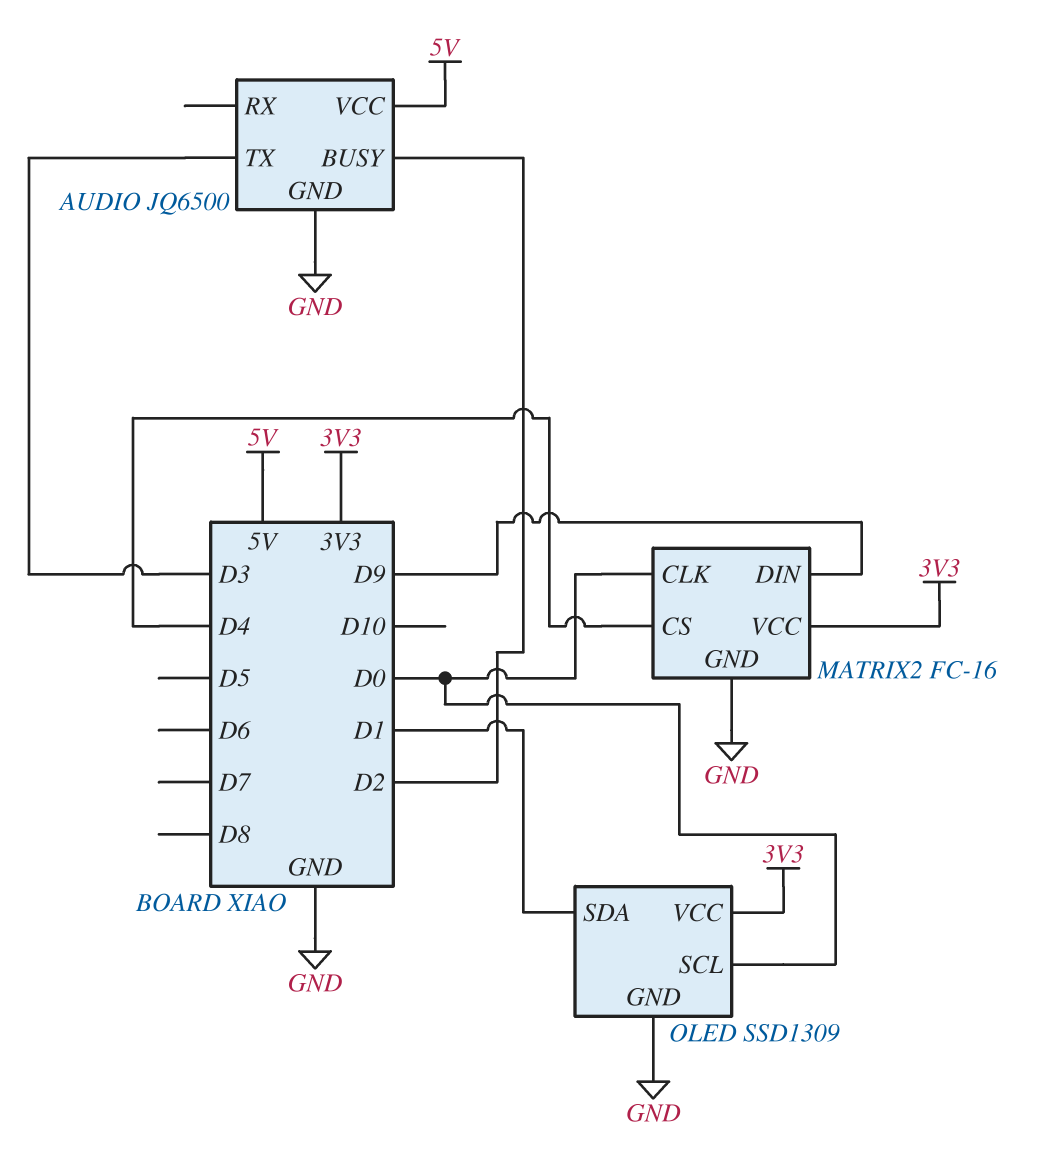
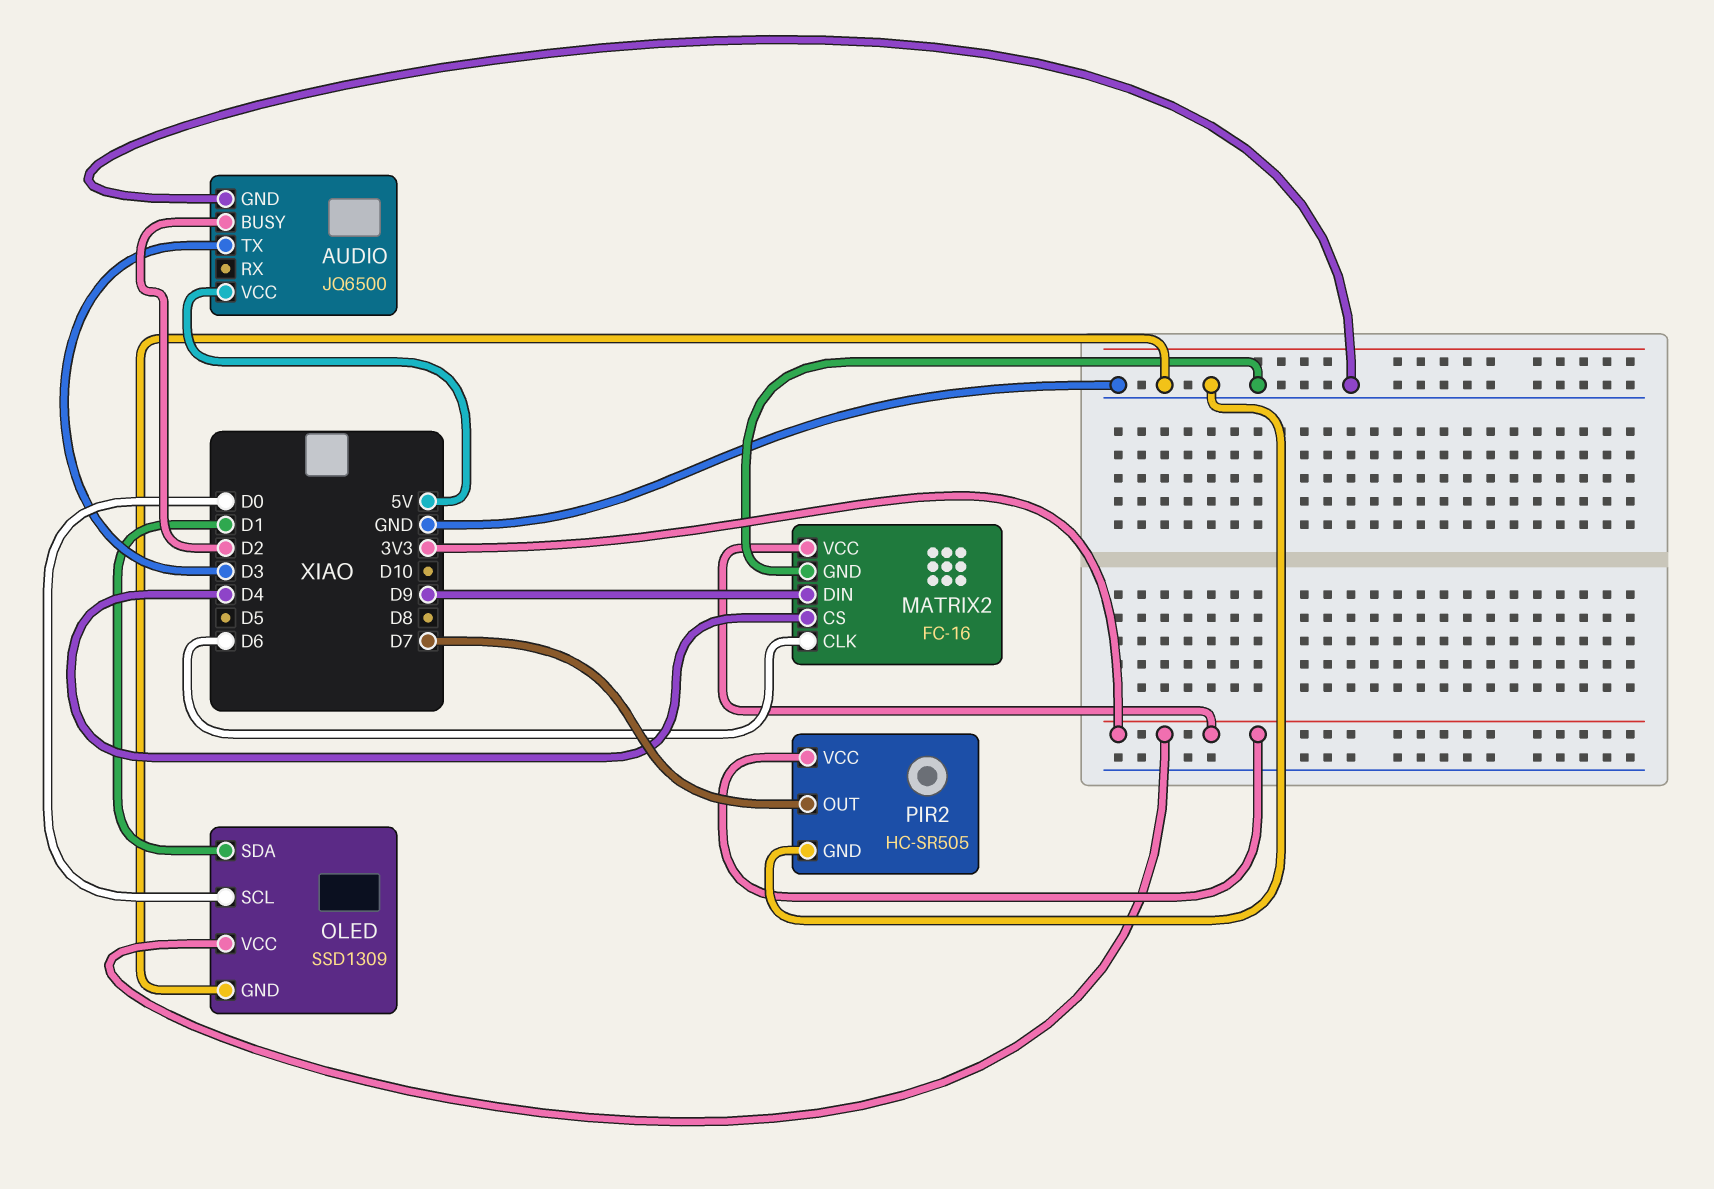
MATRIX2 pin CLK: D0 -> D6
PIR2: none -> HC-SR505
PIR2 pin GND: none -> GND
PIR2 pin OUT: none -> D7
PIR2 pin VCC: none -> 3V3

